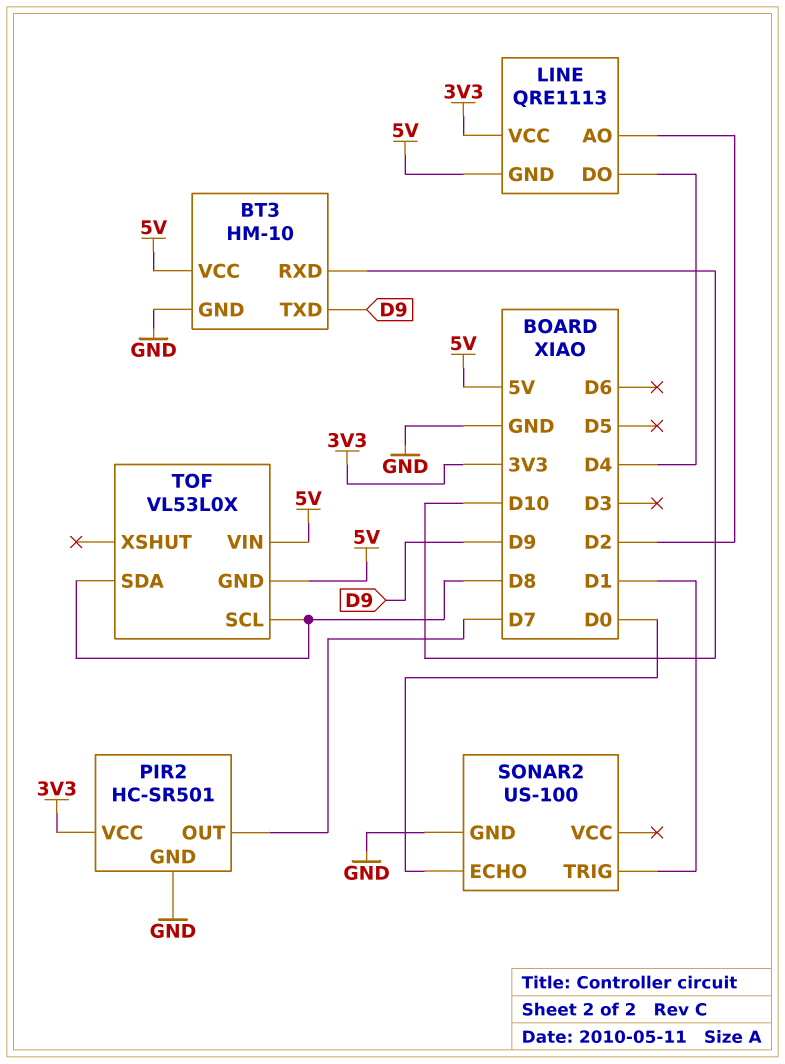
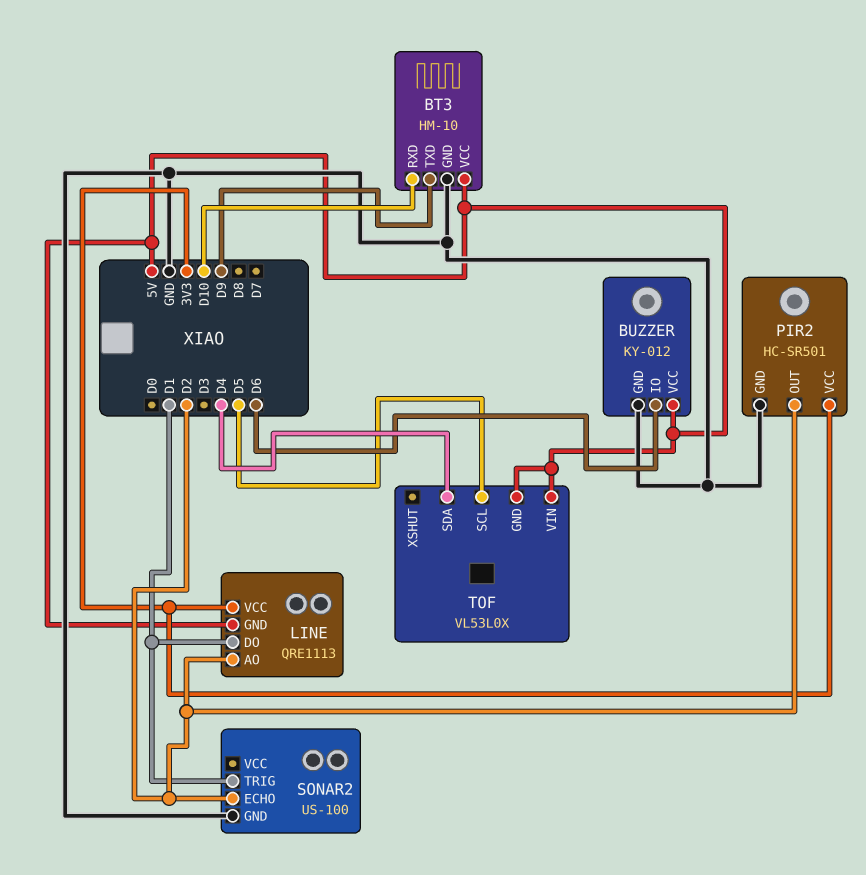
BUZZER: none -> KY-012
BUZZER pin GND: none -> GND
BUZZER pin IO: none -> D6
BUZZER pin VCC: none -> 5V
LINE pin DO: D4 -> D1
PIR2 pin OUT: D7 -> D2
SONAR2 pin ECHO: D0 -> D2
TOF pin SCL: D8 -> D5
TOF pin SDA: D8 -> D4

